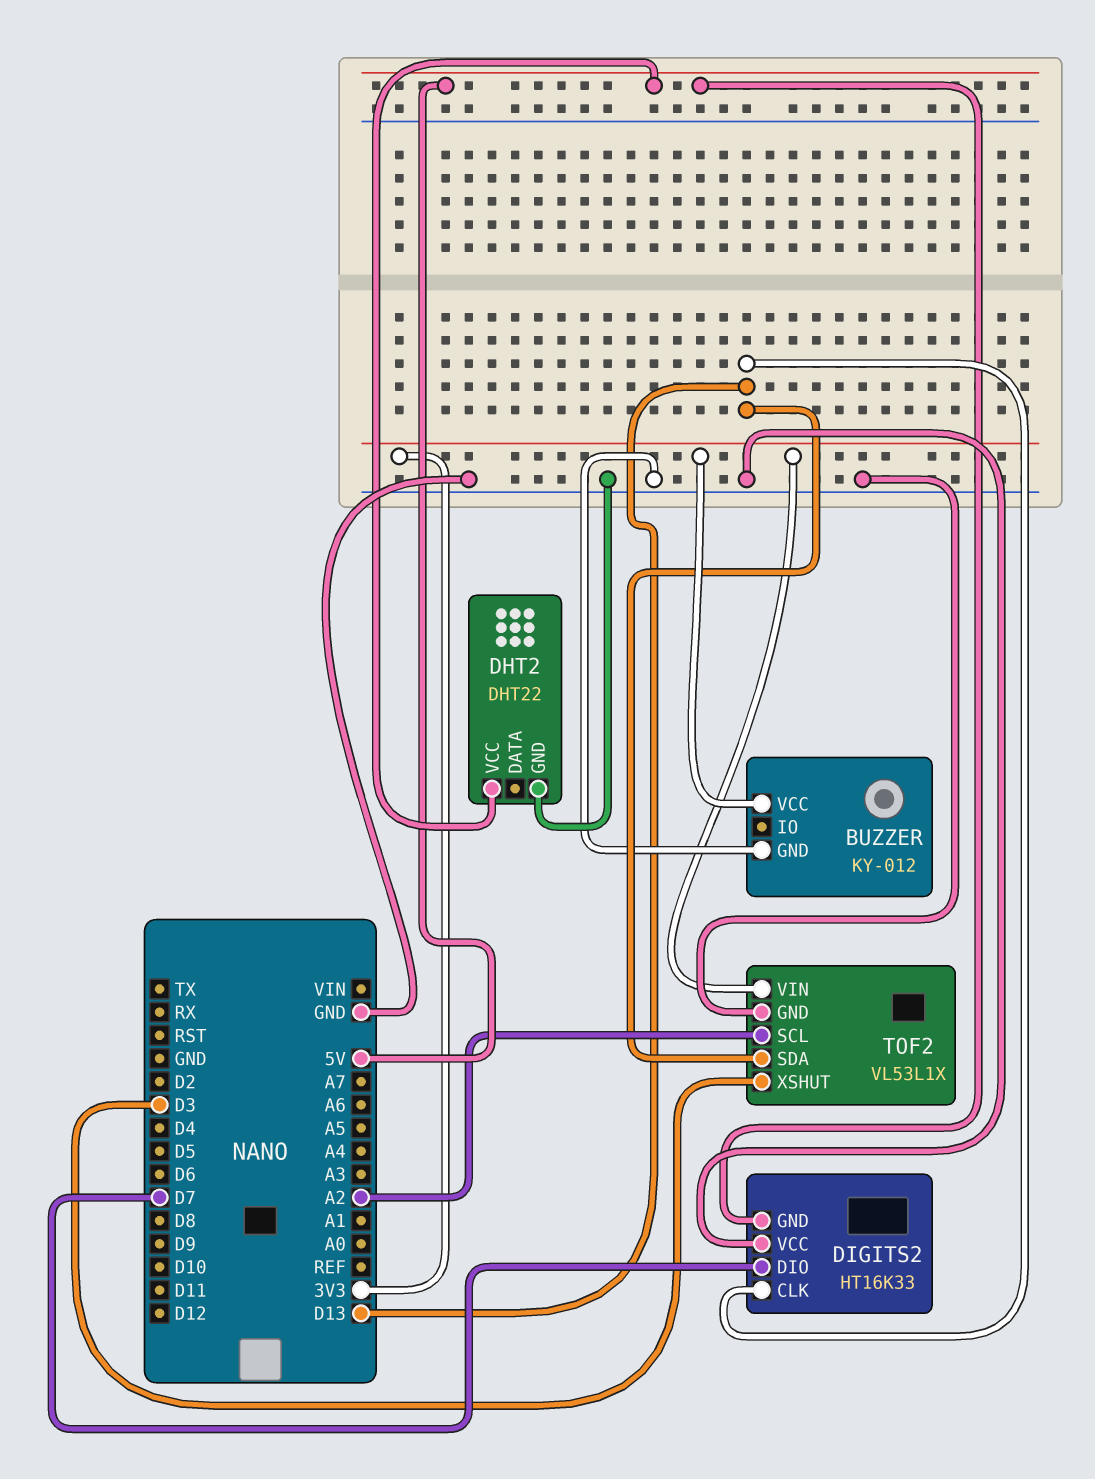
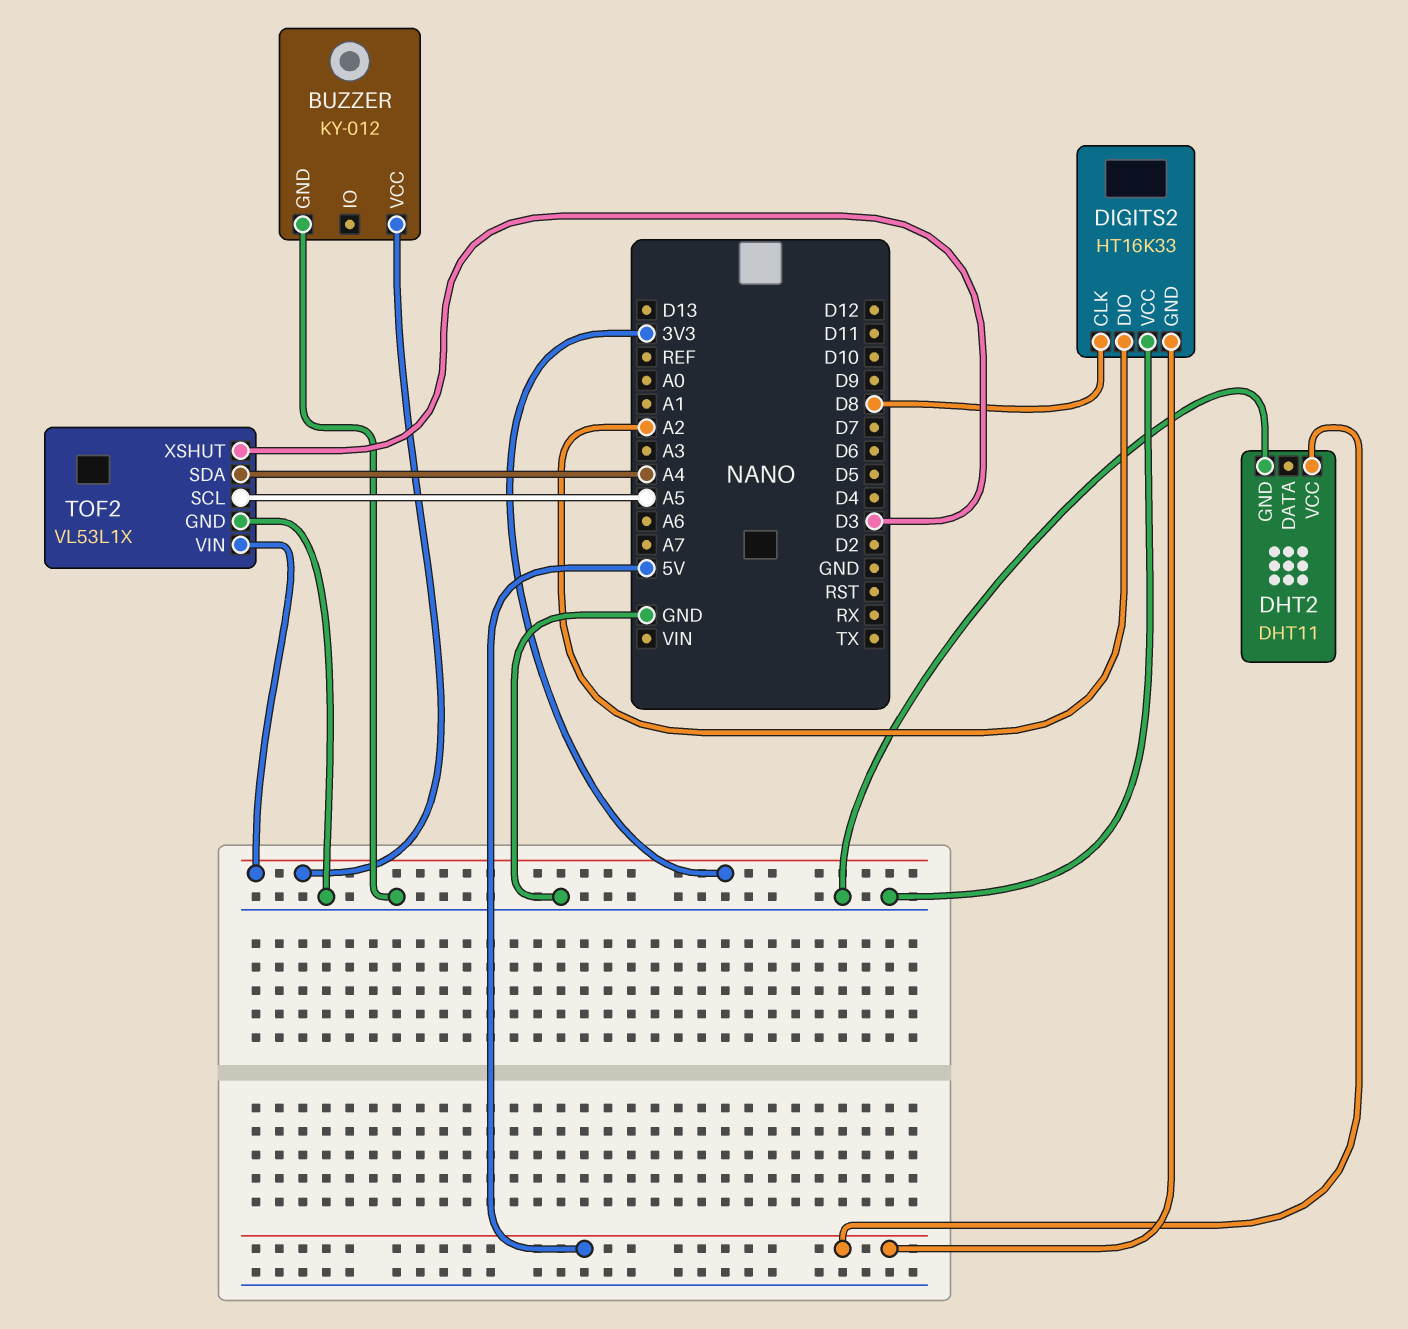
DHT2: DHT22 -> DHT11
DIGITS2 pin CLK: D13 -> D8
DIGITS2 pin DIO: D7 -> A2
TOF2 pin SCL: A2 -> A5
TOF2 pin SDA: D13 -> A4

